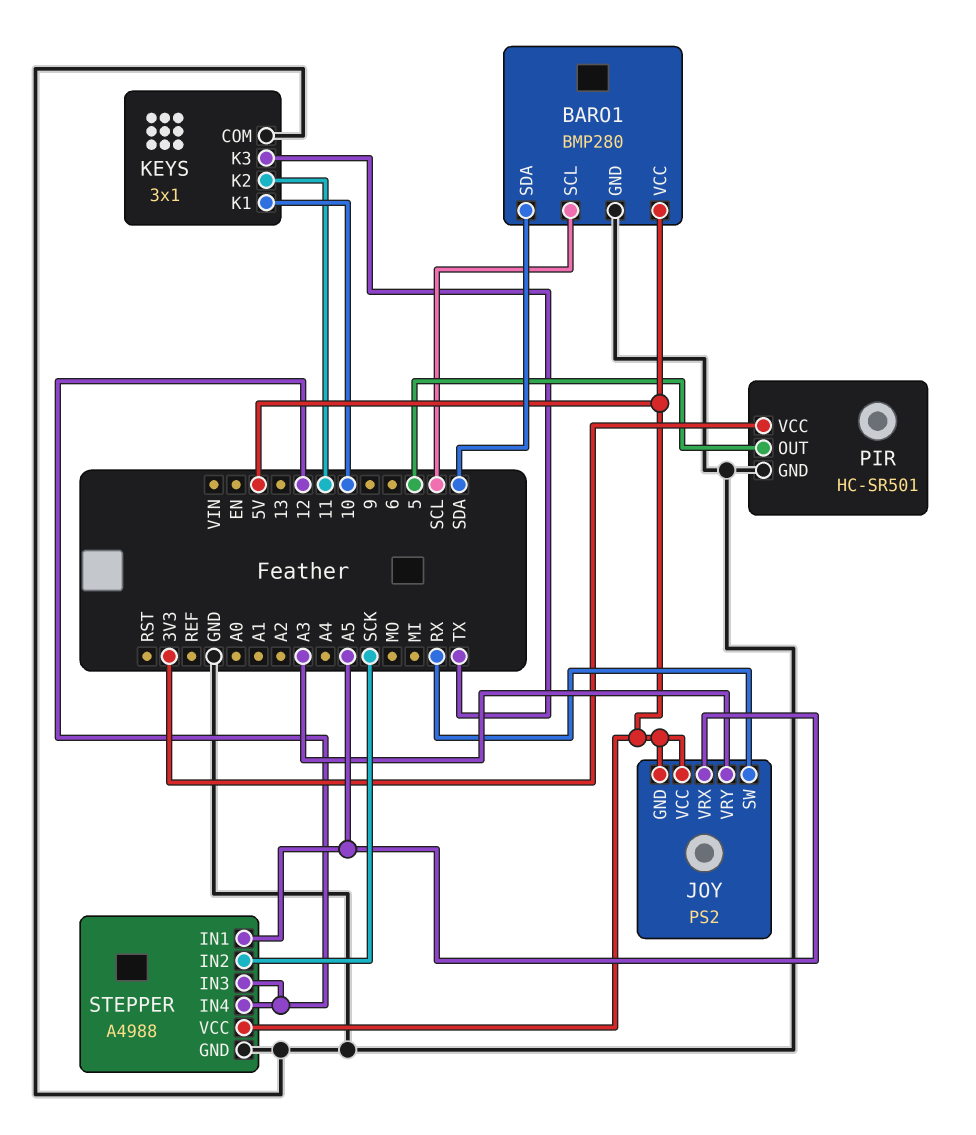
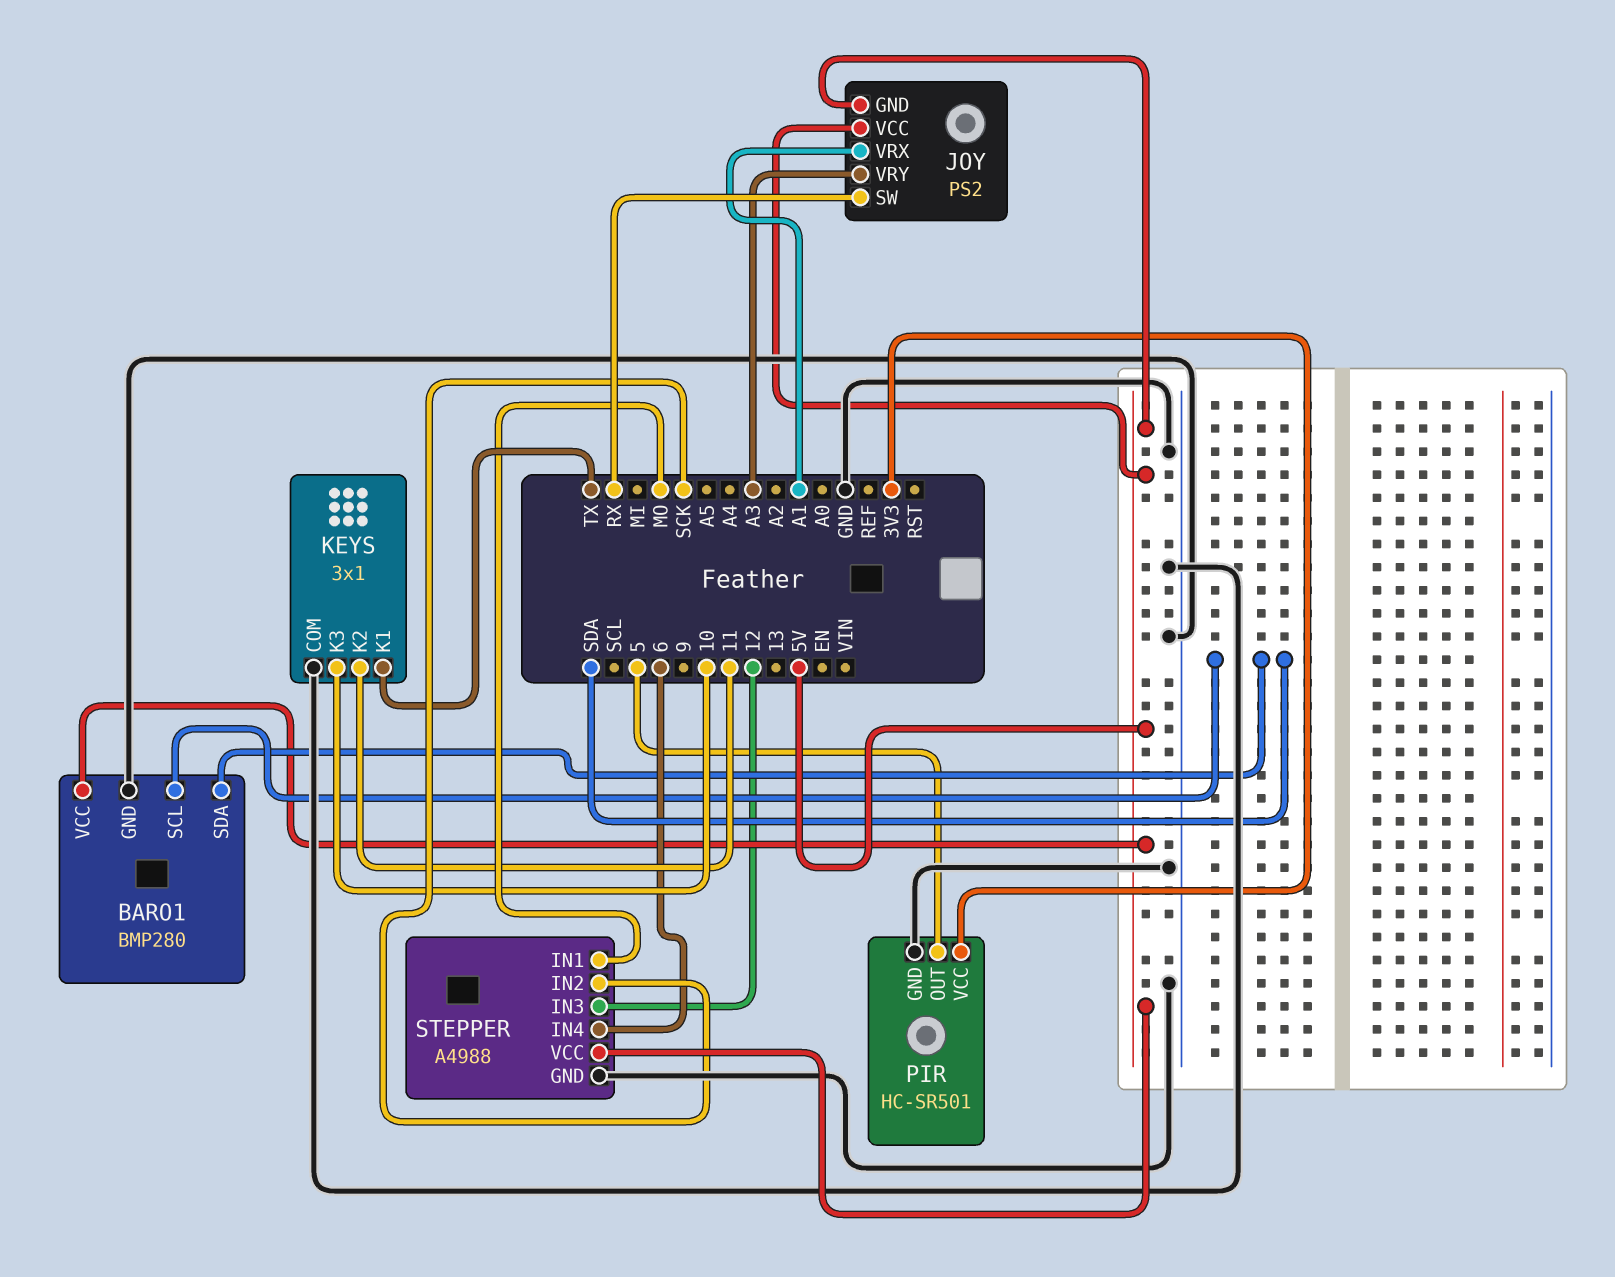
BARO1 pin SCL: SCL -> SDA
JOY pin VRX: A5 -> A1
KEYS pin K1: 10 -> TX
KEYS pin K3: TX -> 10
STEPPER pin IN1: A5 -> MO
STEPPER pin IN4: 12 -> 6

